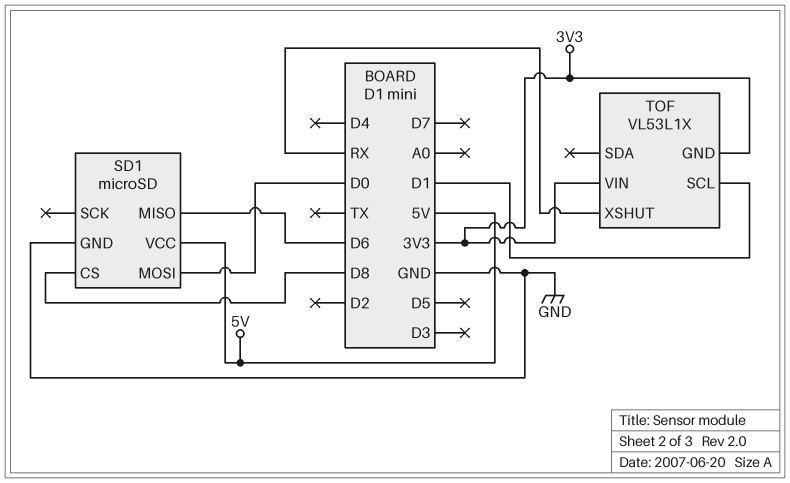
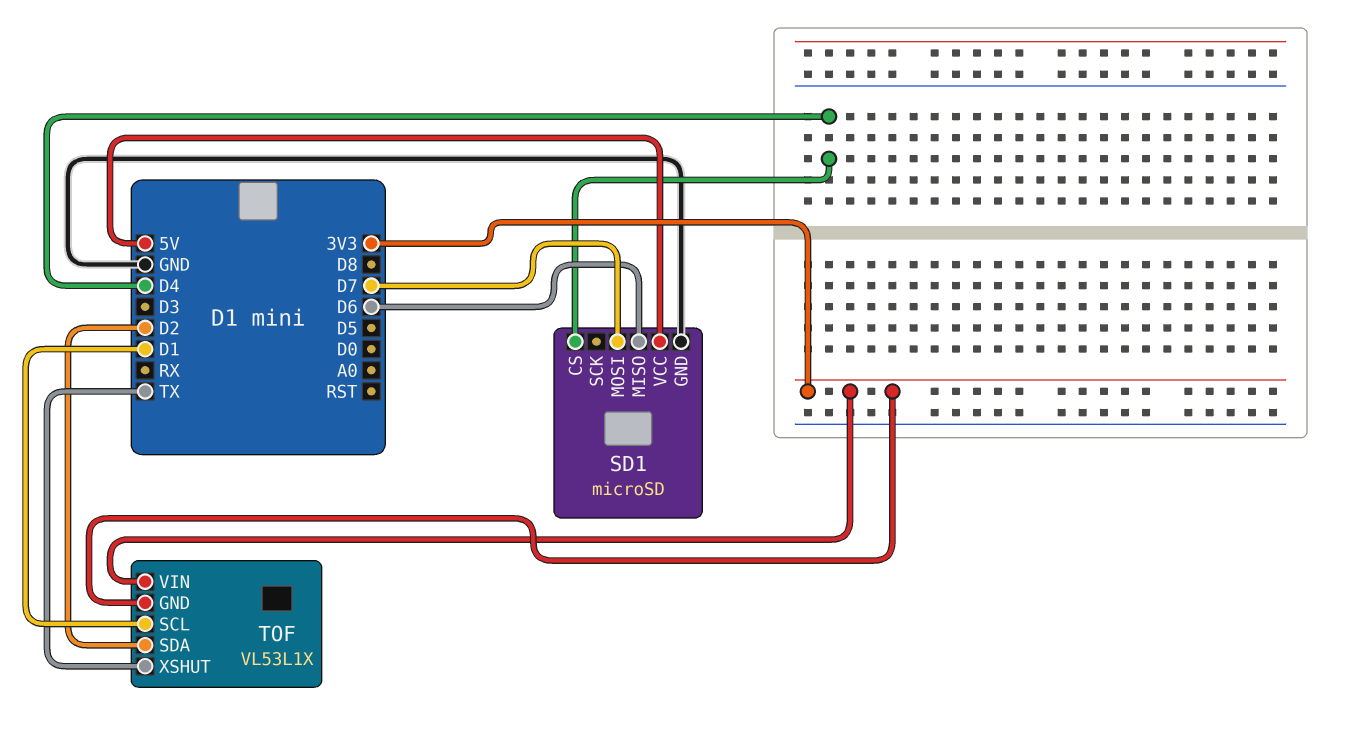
SD1 pin CS: D8 -> D4
SD1 pin MOSI: D0 -> D7
TOF pin SDA: none -> D2
TOF pin XSHUT: RX -> TX

